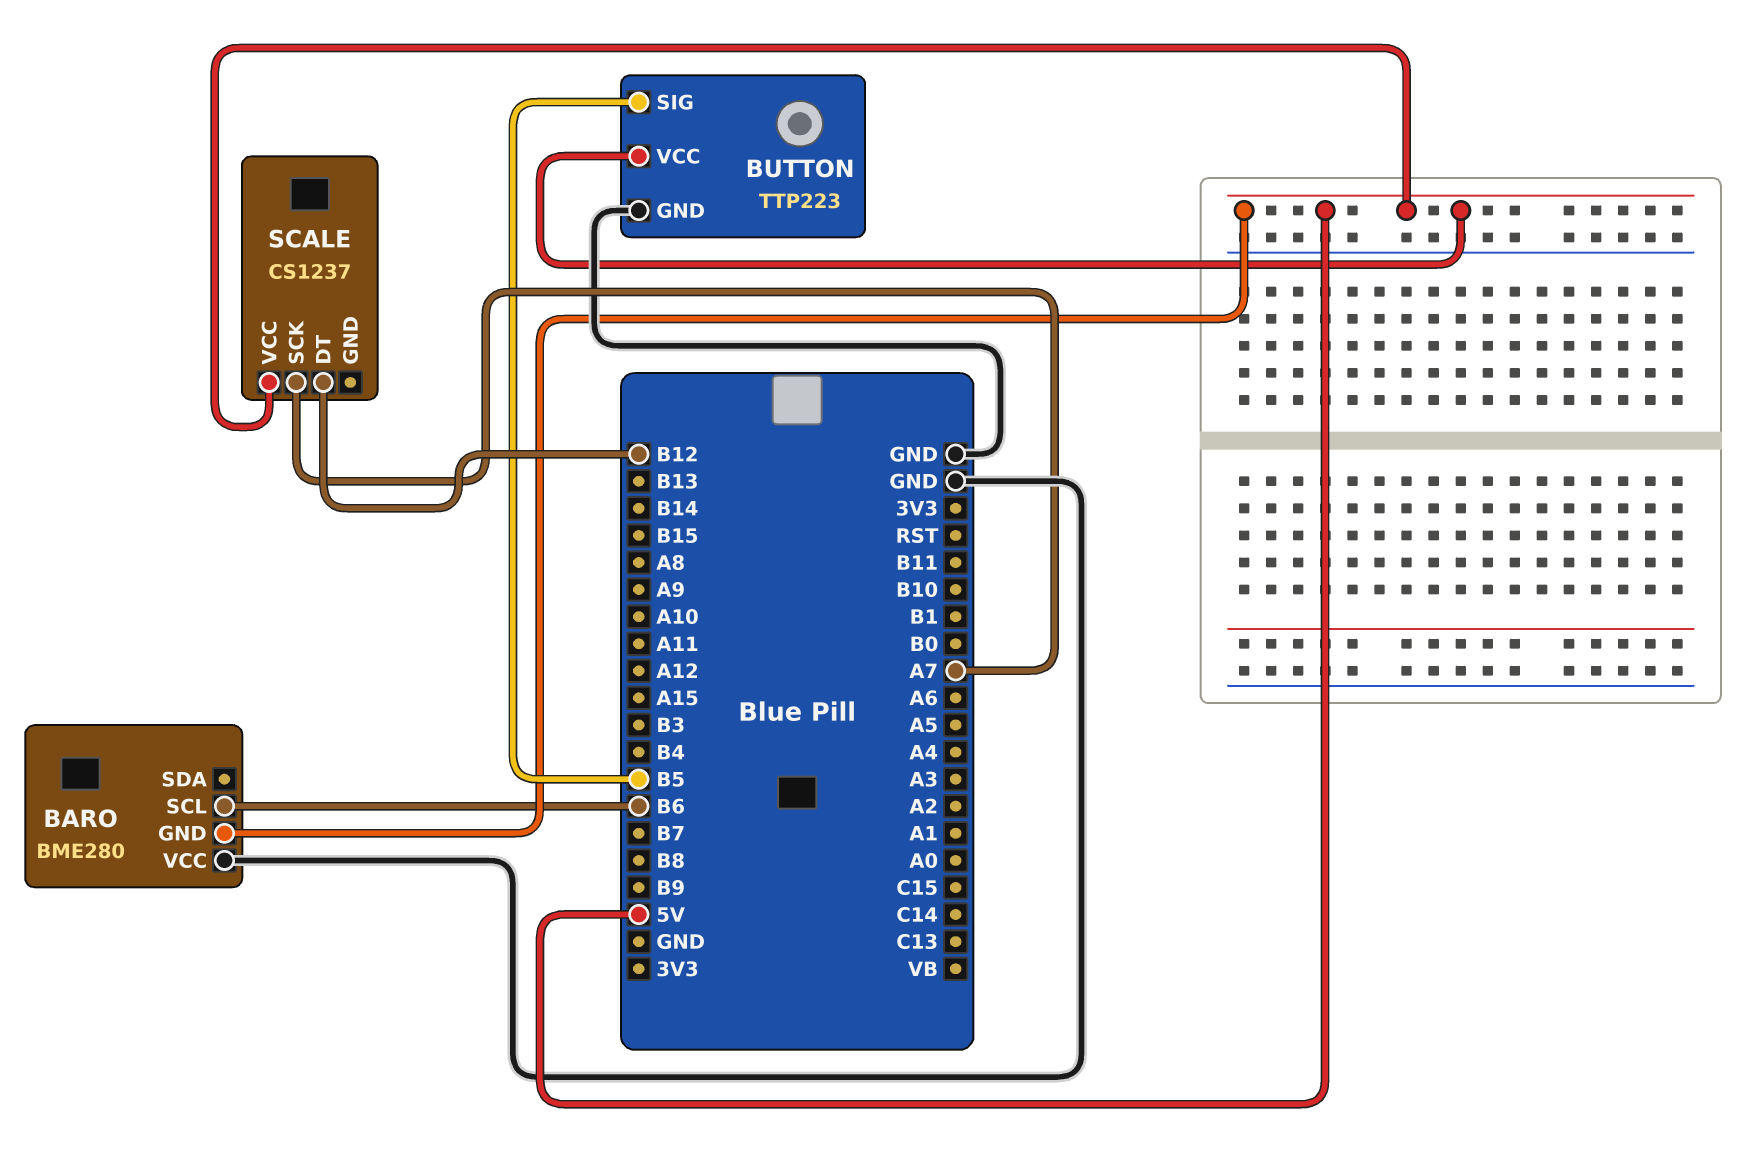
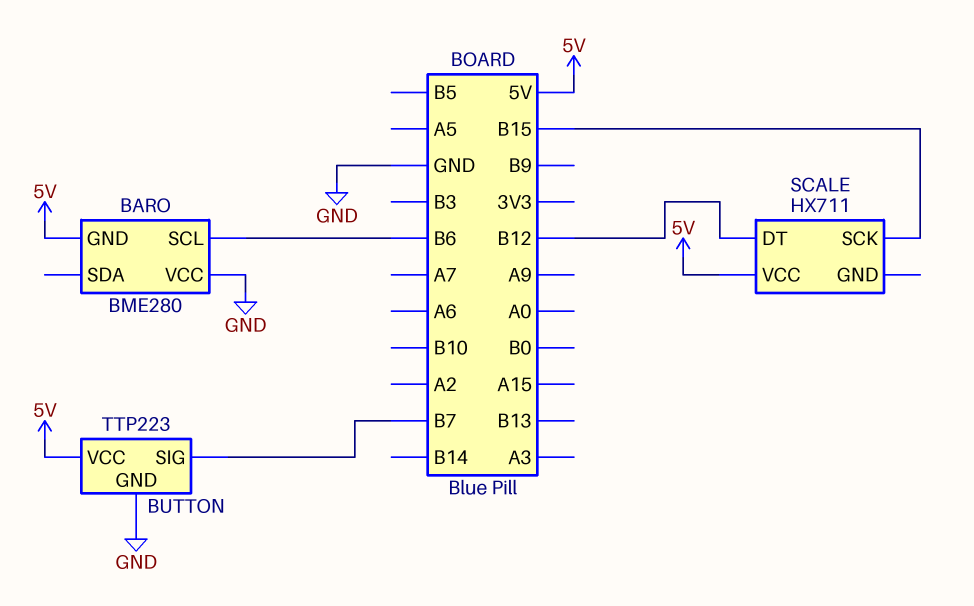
BUTTON pin SIG: B5 -> B7
SCALE: CS1237 -> HX711
SCALE pin SCK: A7 -> B15

